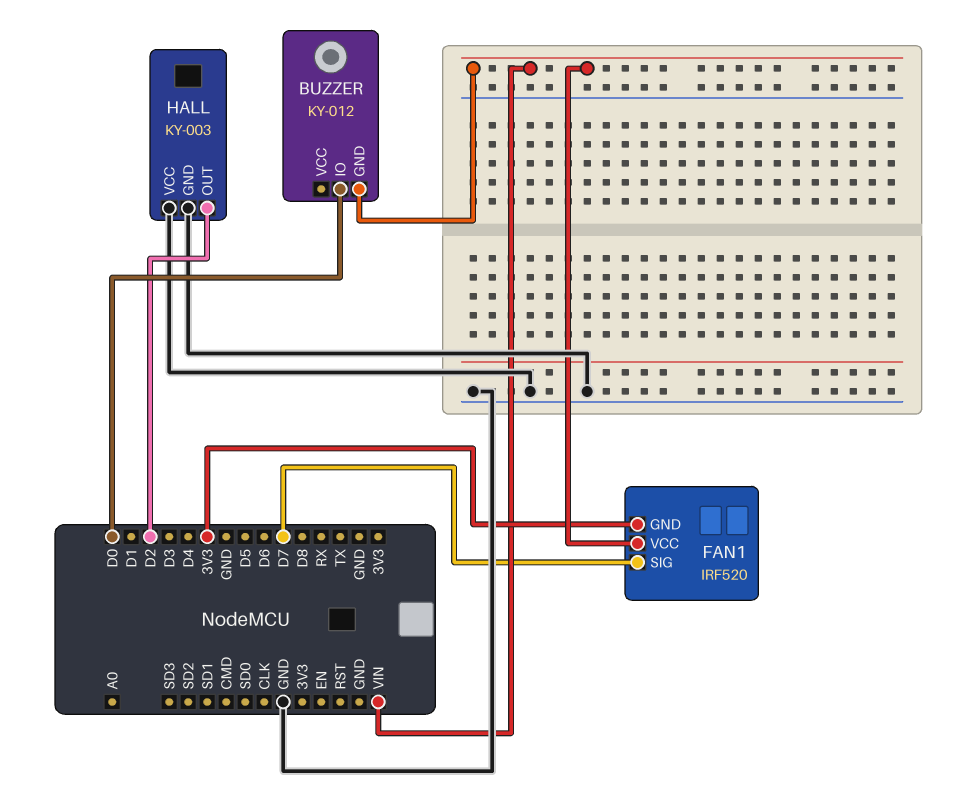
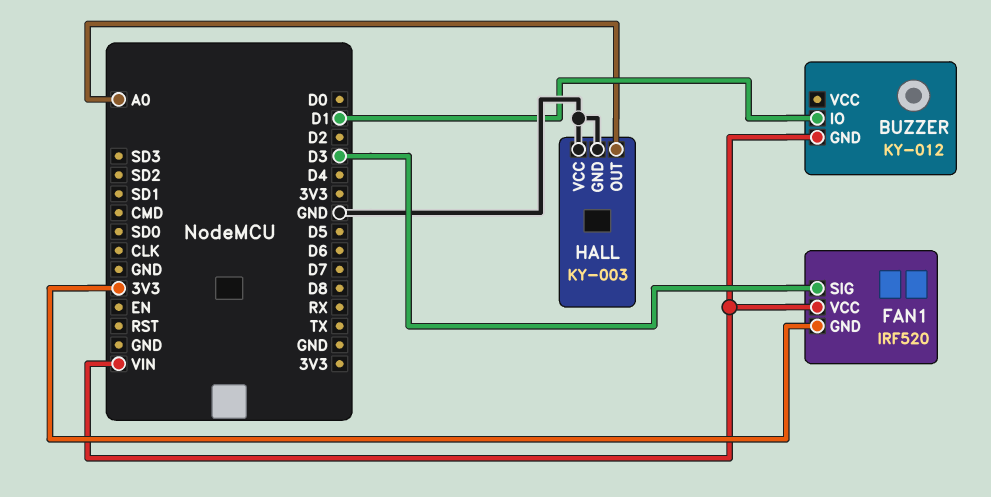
BUZZER pin IO: D0 -> D1
FAN1 pin SIG: D7 -> D3
HALL pin OUT: D2 -> A0

